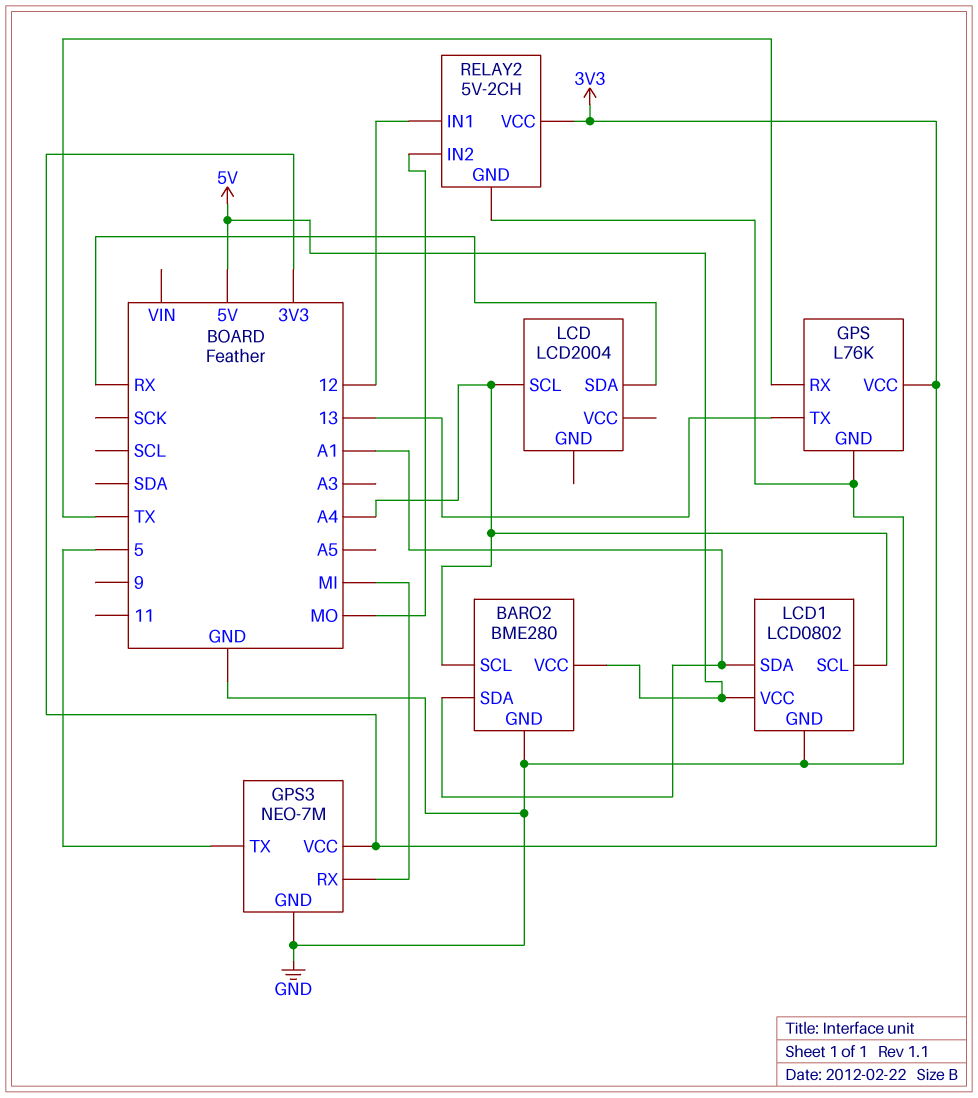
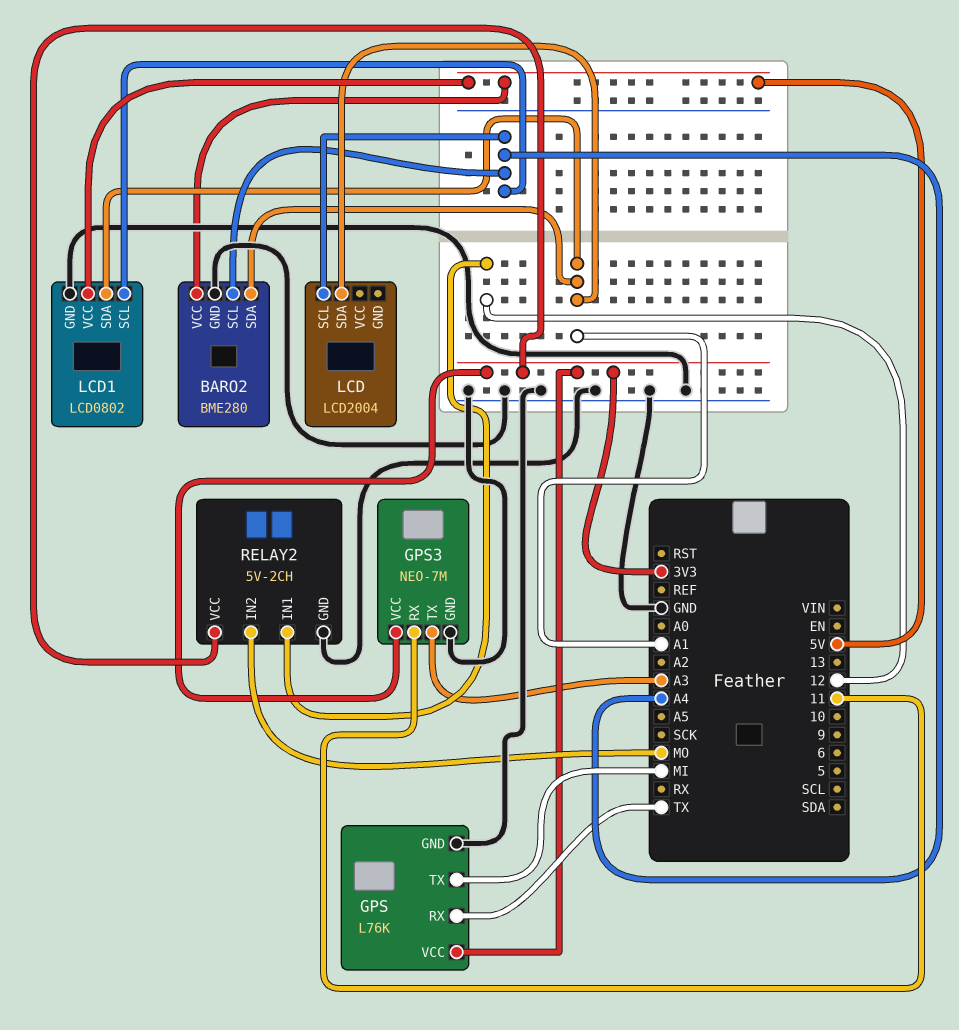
GPS pin TX: 13 -> MI
GPS3 pin RX: MI -> 11
GPS3 pin TX: 5 -> A3
LCD pin SDA: RX -> A1

